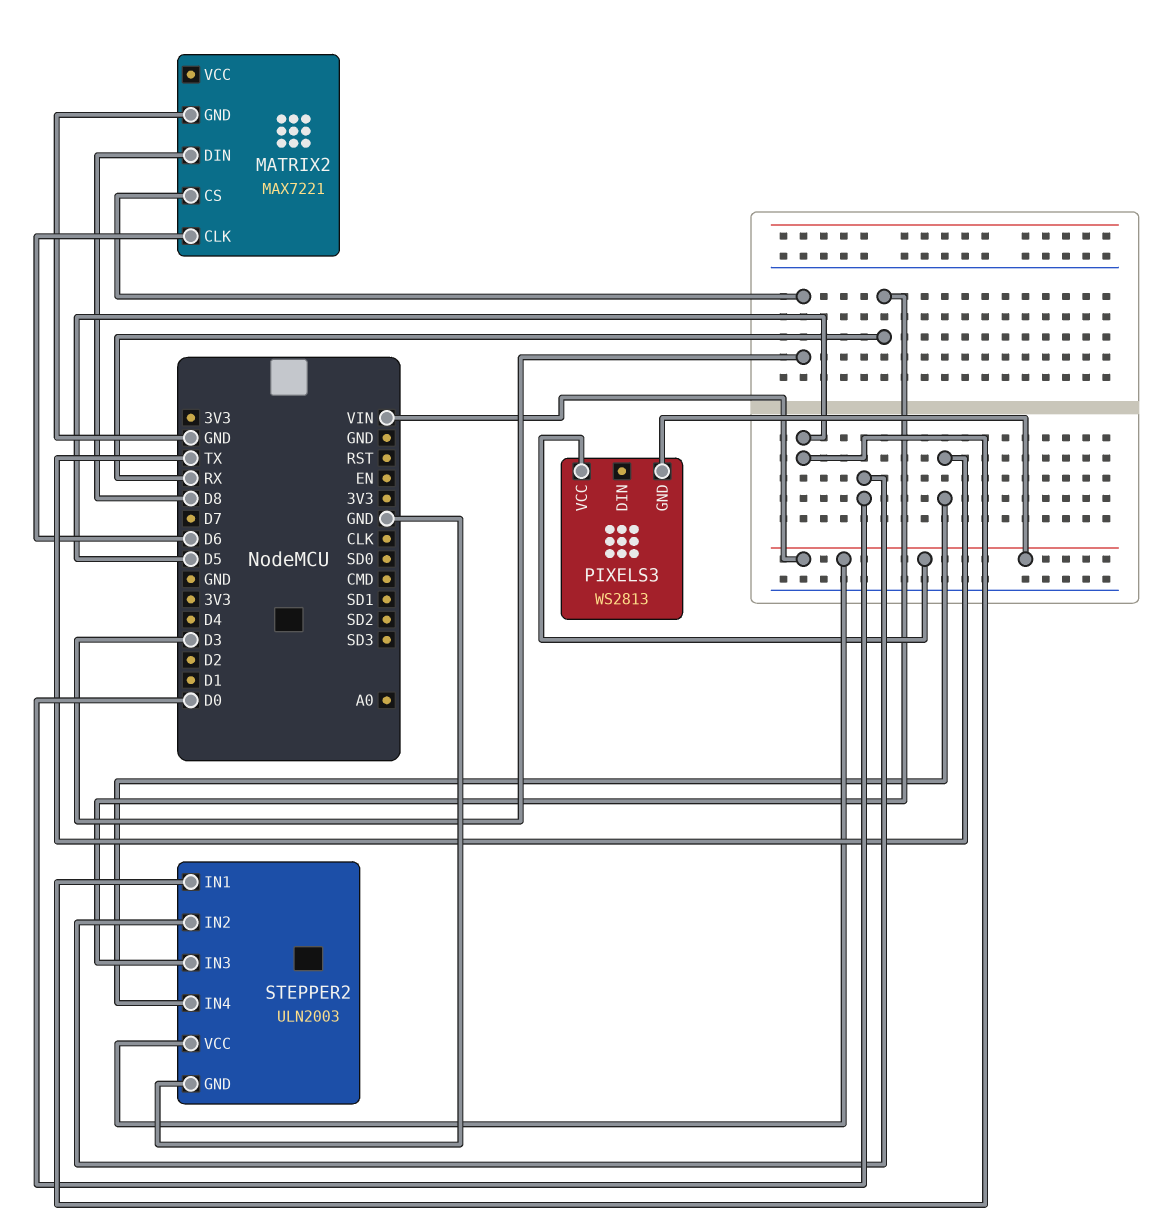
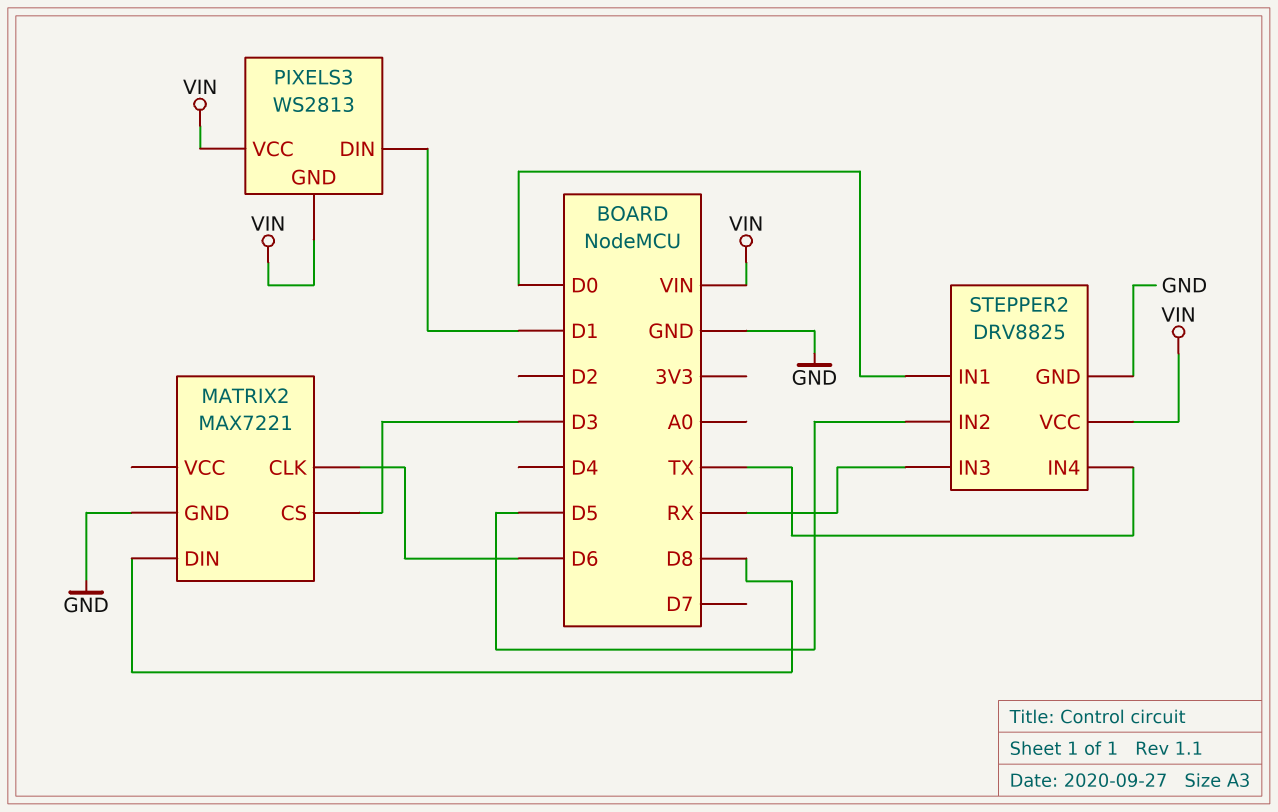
PIXELS3 pin DIN: none -> D1
STEPPER2: ULN2003 -> DRV8825
STEPPER2 pin IN1: D5 -> D0
STEPPER2 pin IN2: D0 -> D5

